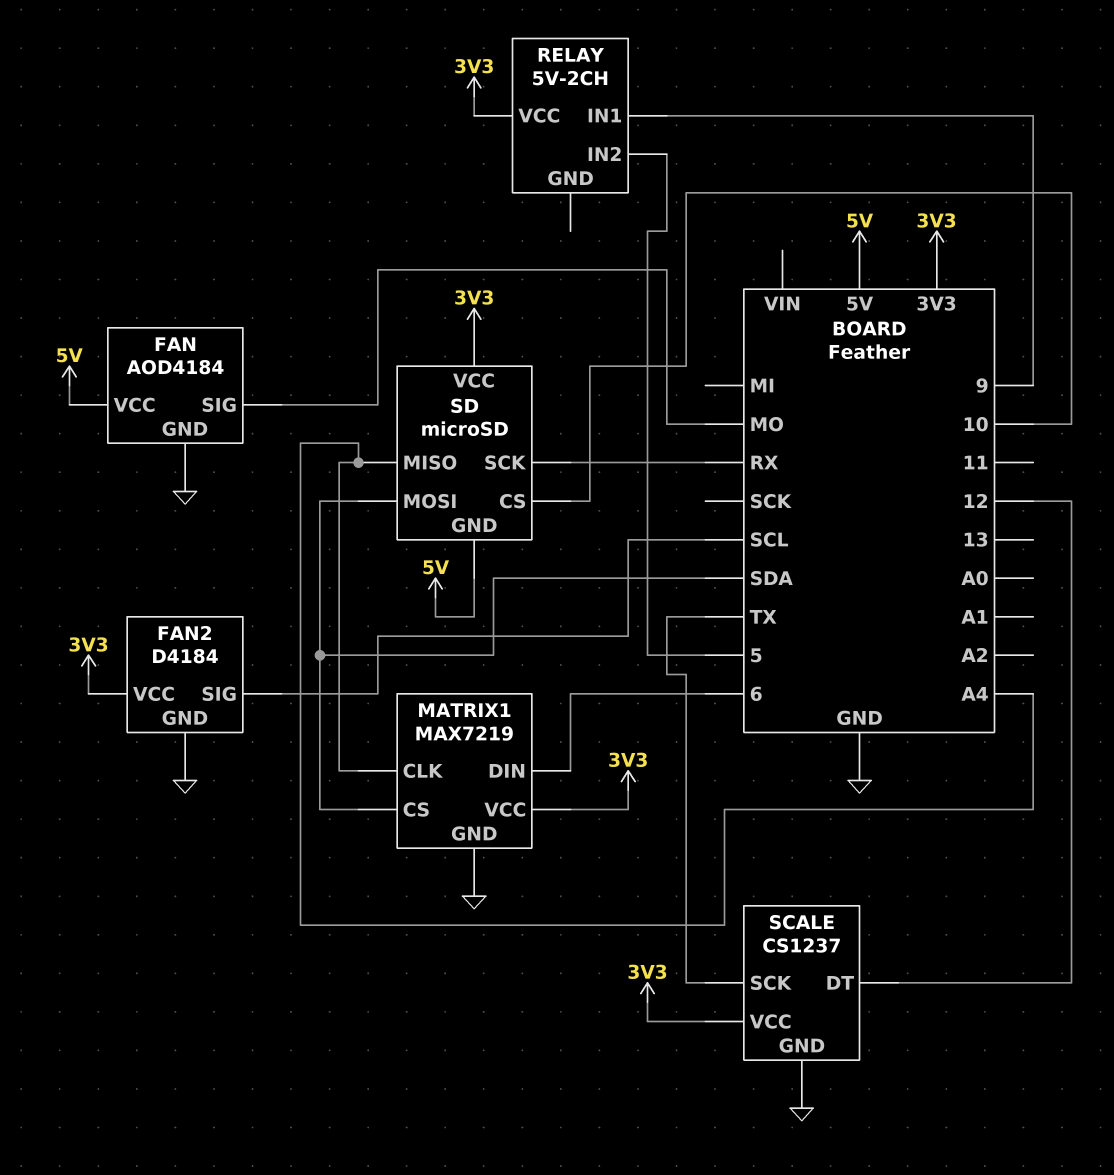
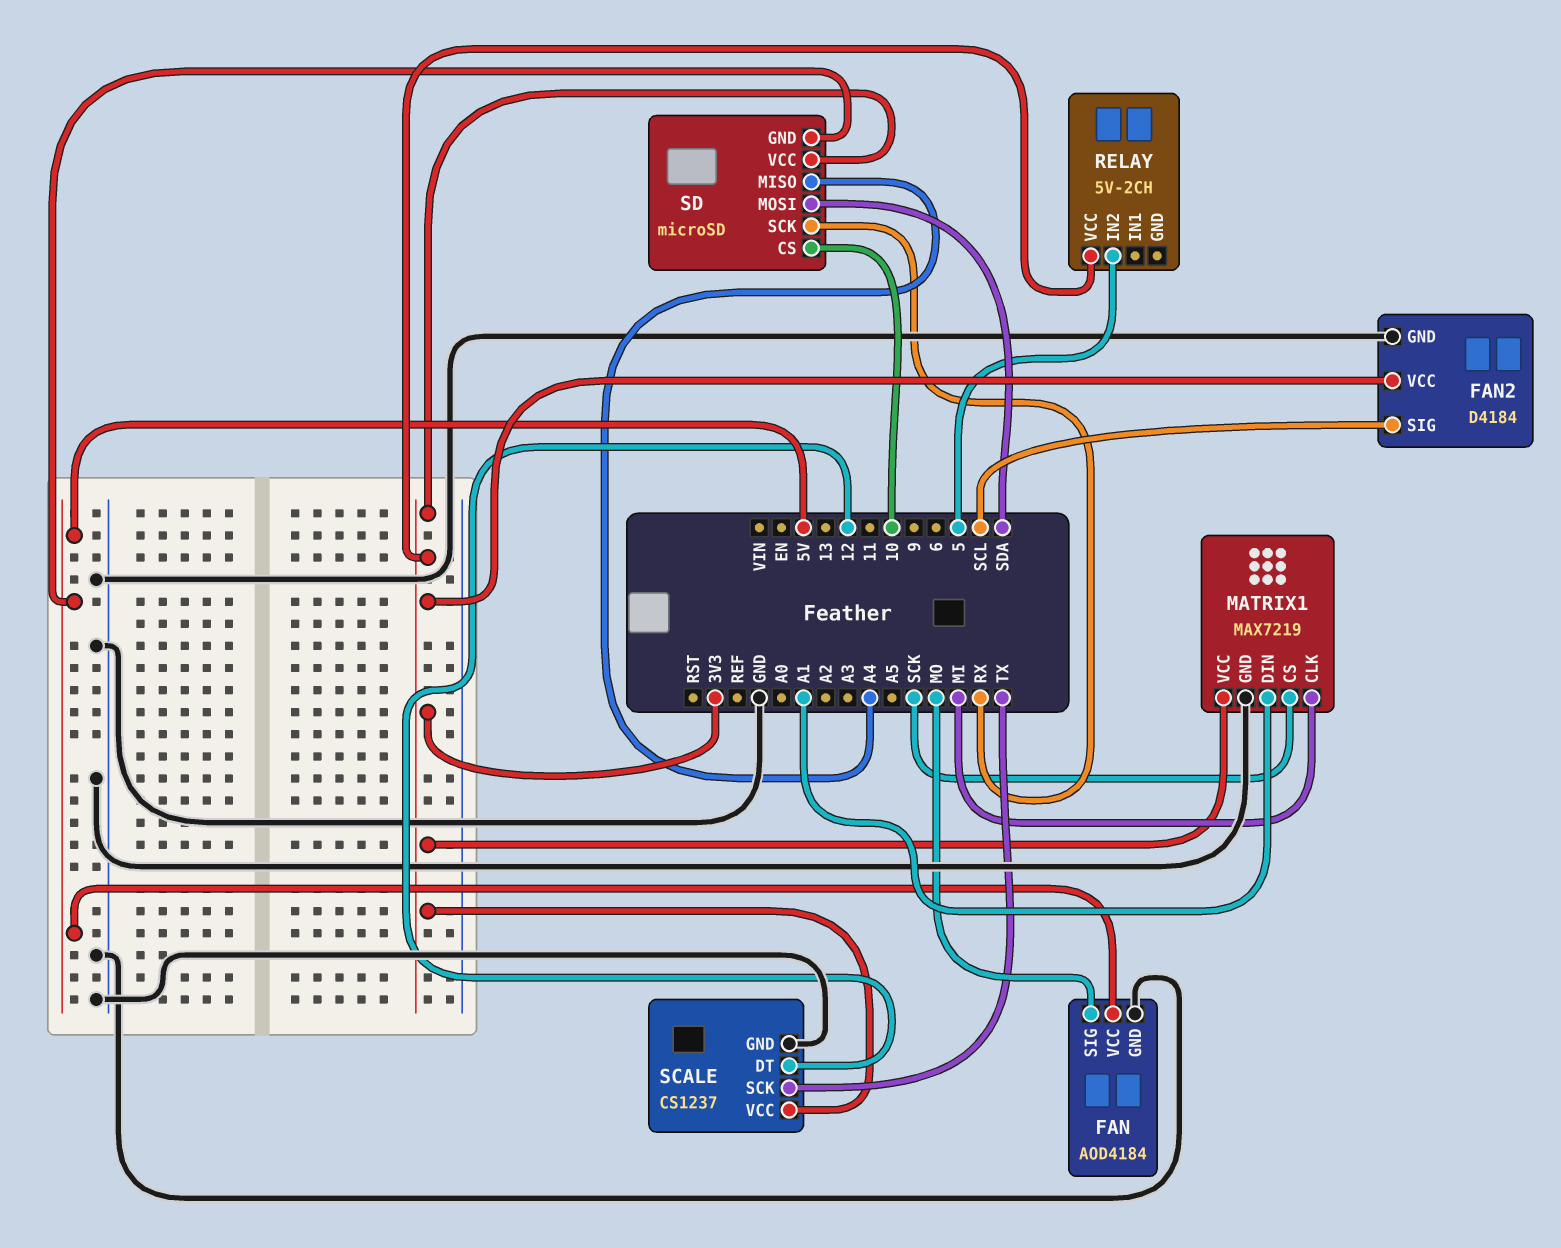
MATRIX1 pin CLK: A4 -> MI
MATRIX1 pin CS: SDA -> SCK
MATRIX1 pin DIN: 6 -> A1
RELAY pin IN1: 9 -> none

